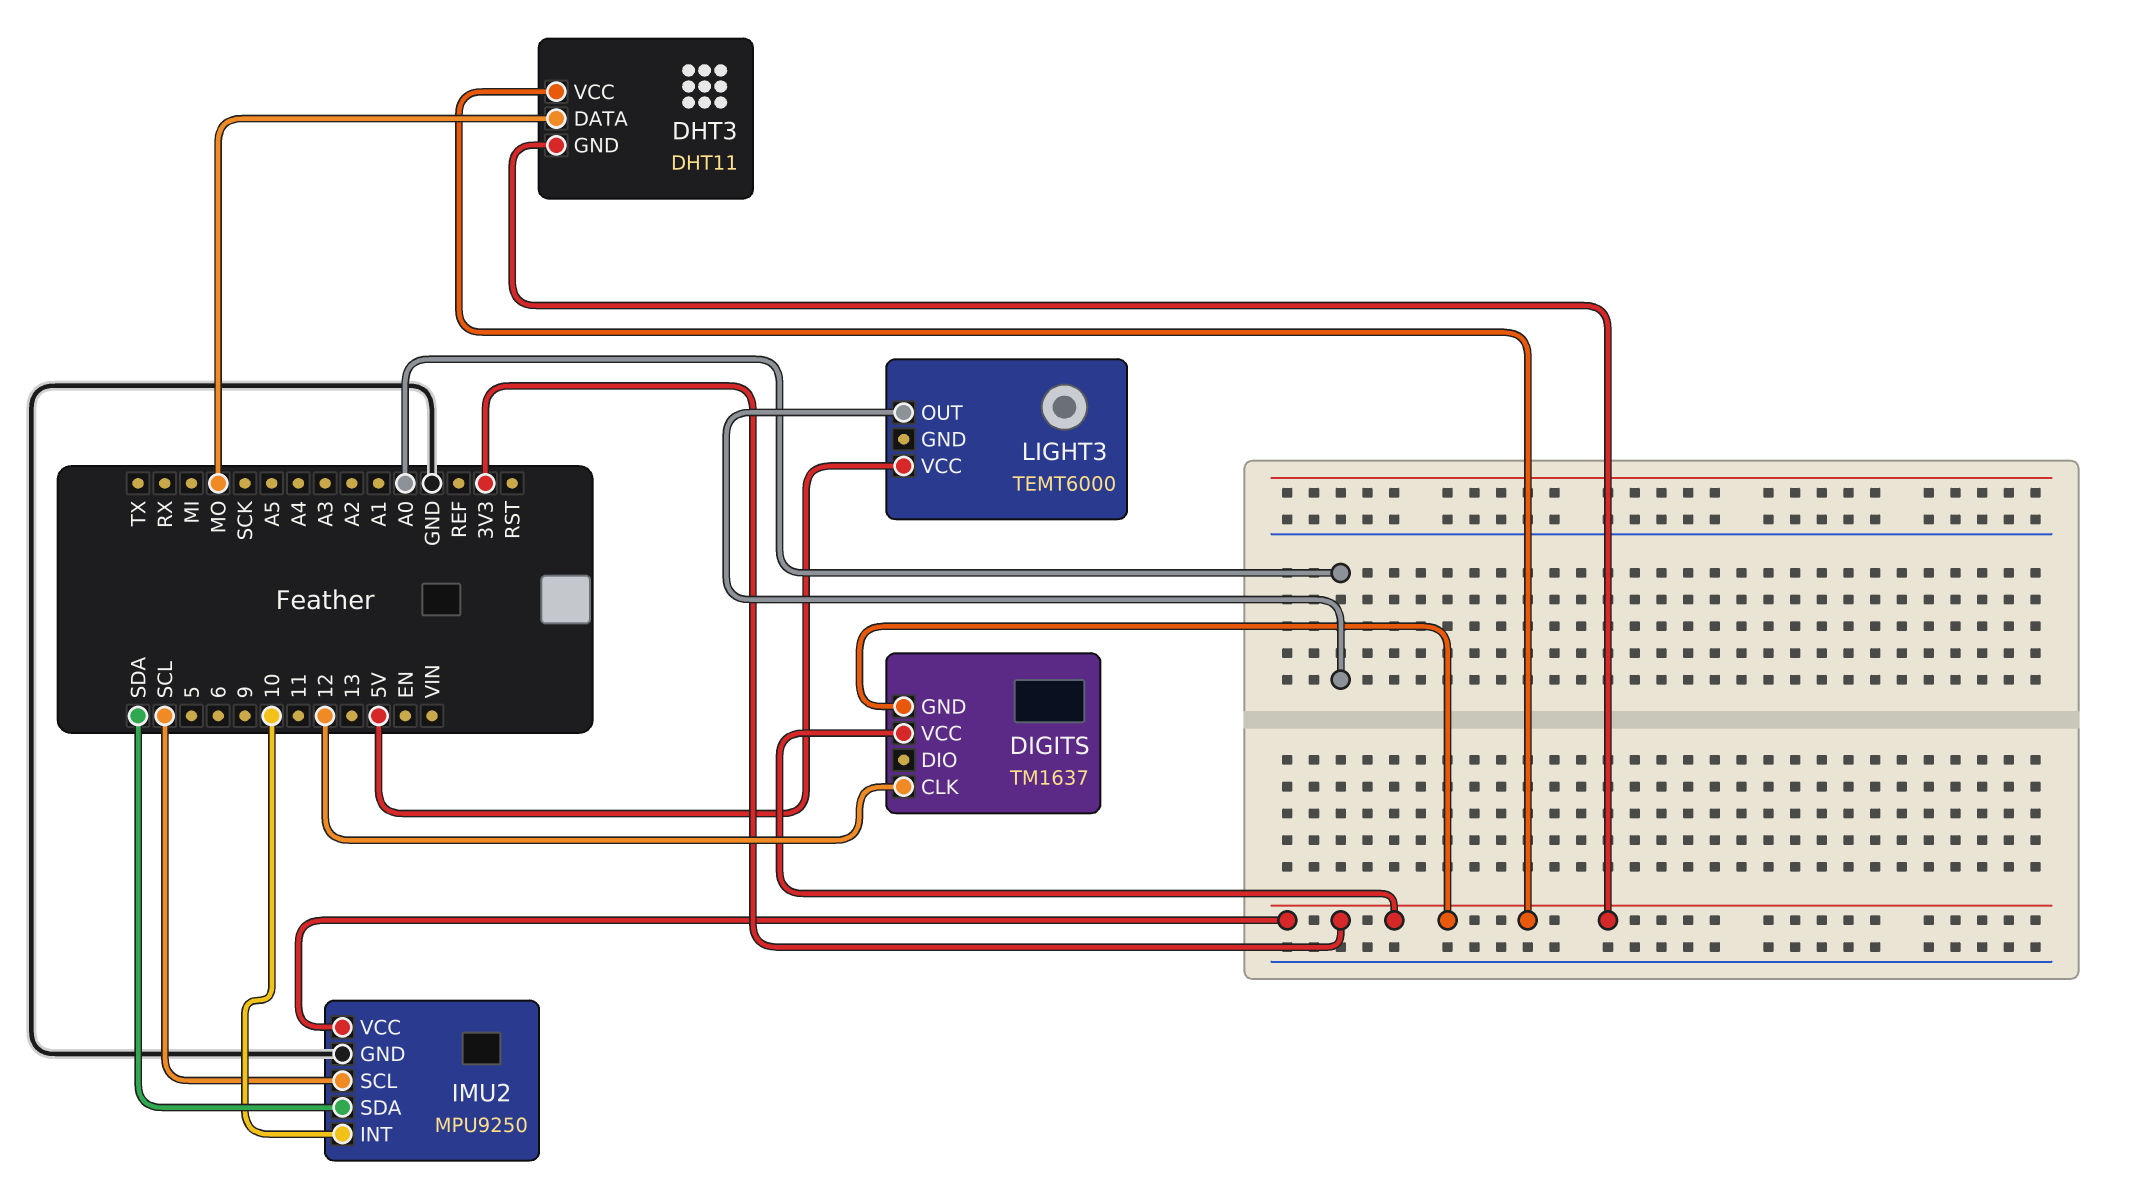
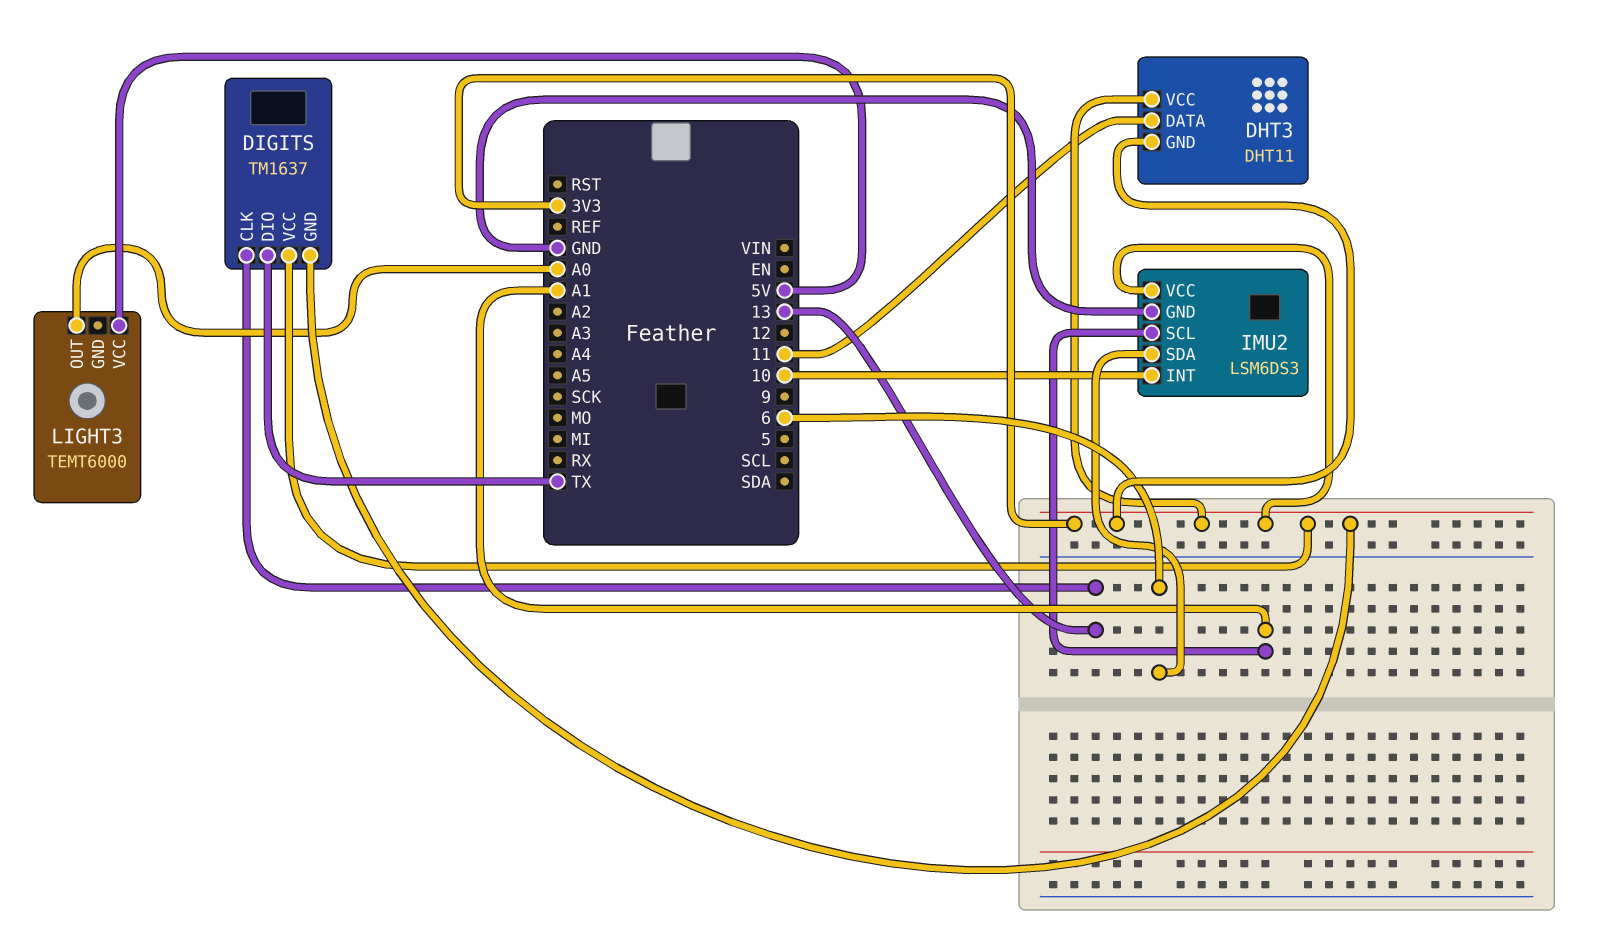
DHT3 pin DATA: MO -> 11
DIGITS pin CLK: 12 -> 13
DIGITS pin DIO: none -> TX
IMU2: MPU9250 -> LSM6DS3
IMU2 pin SCL: SCL -> A1
IMU2 pin SDA: SDA -> 6

